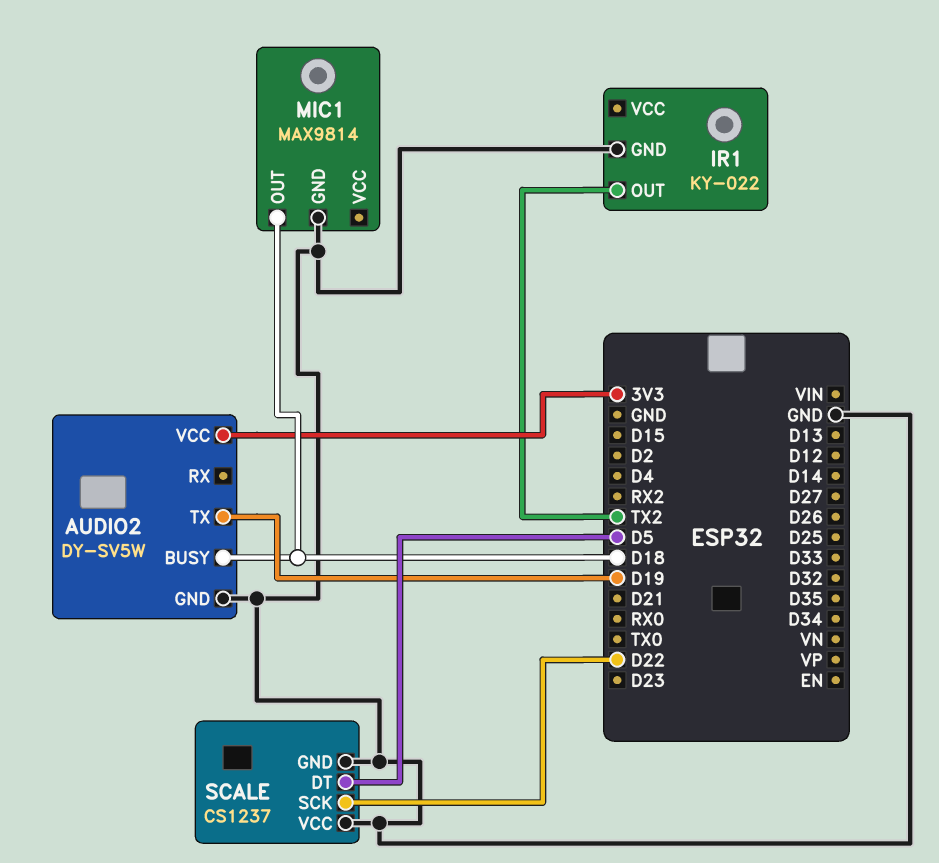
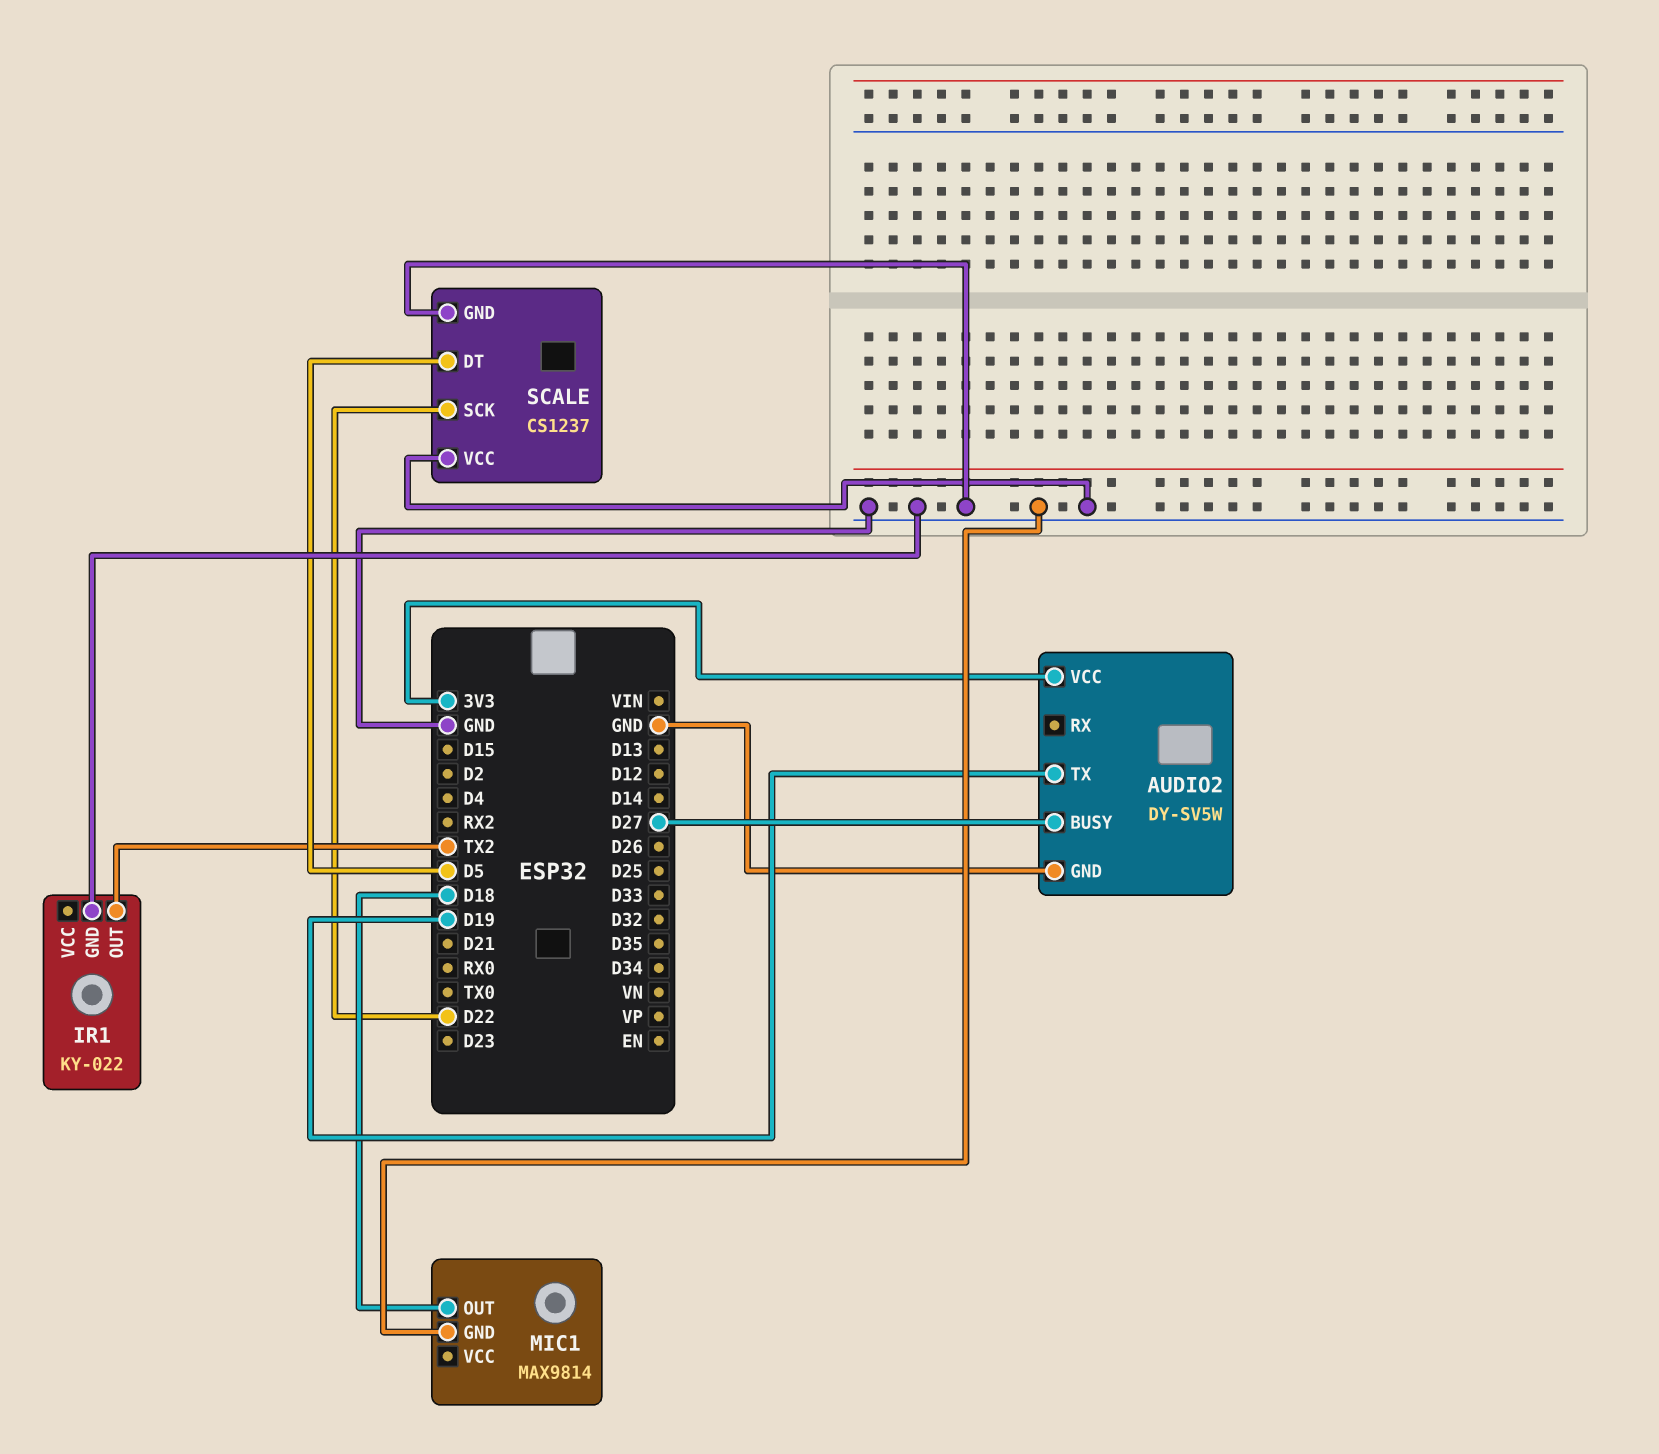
AUDIO2 pin BUSY: D18 -> D27

